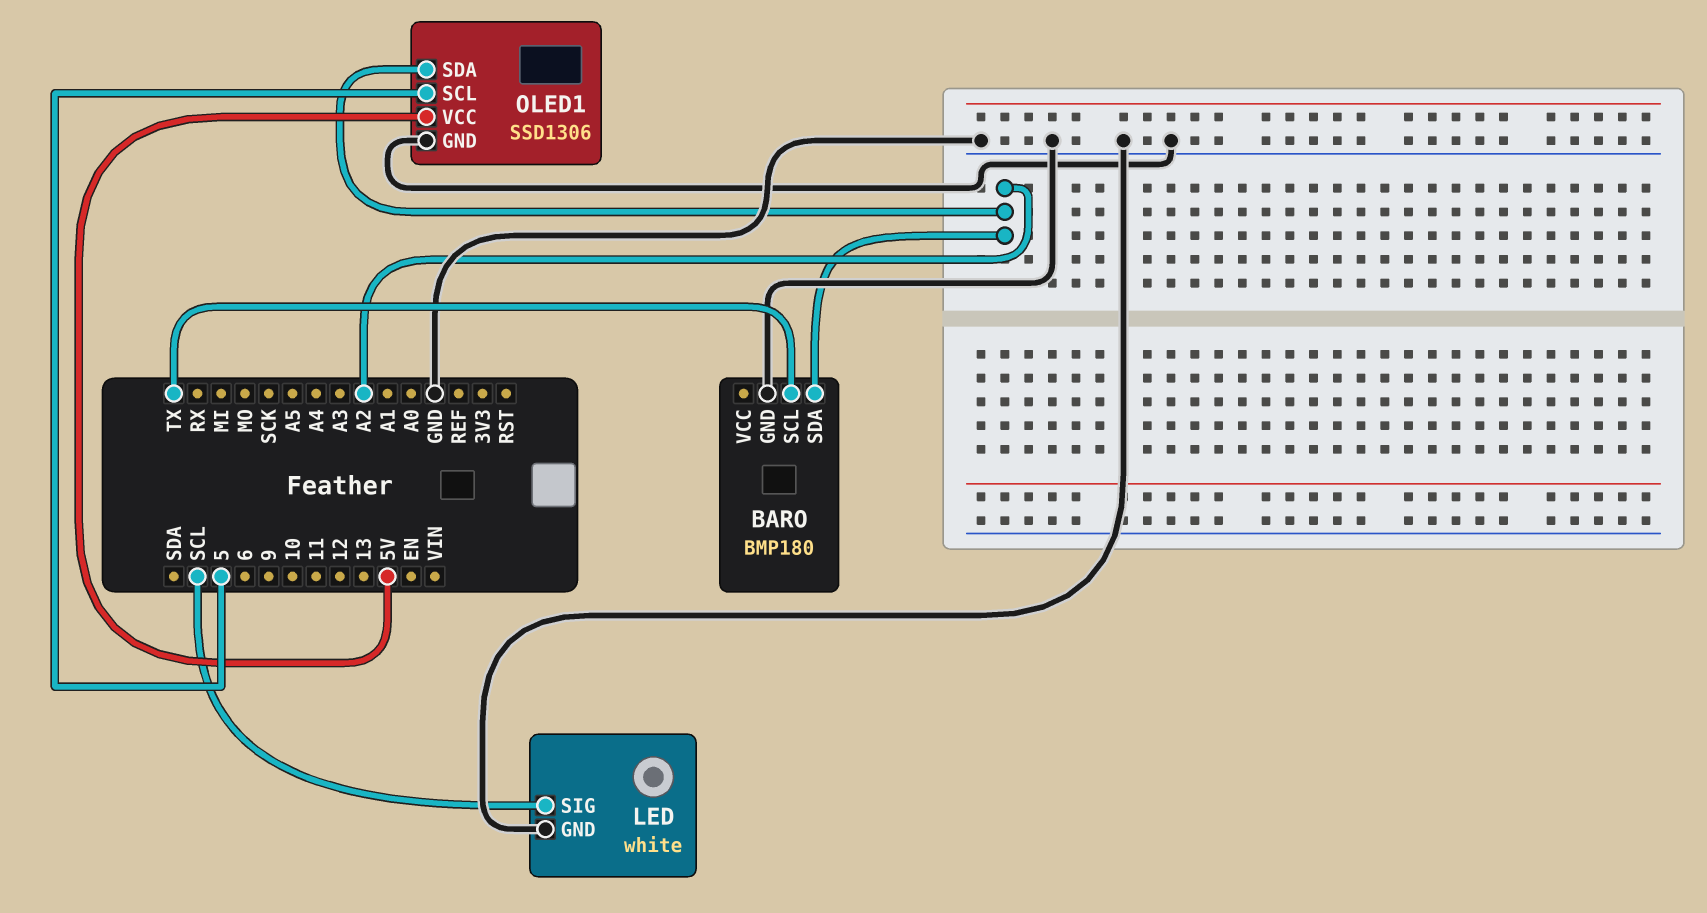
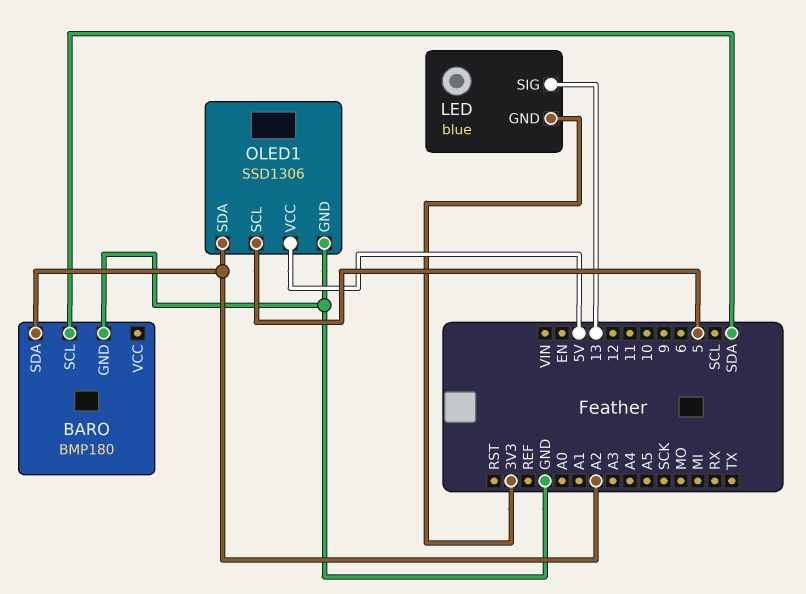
BARO pin SCL: TX -> SDA
LED: white -> blue
LED pin GND: GND -> 3V3
LED pin SIG: SCL -> 13

